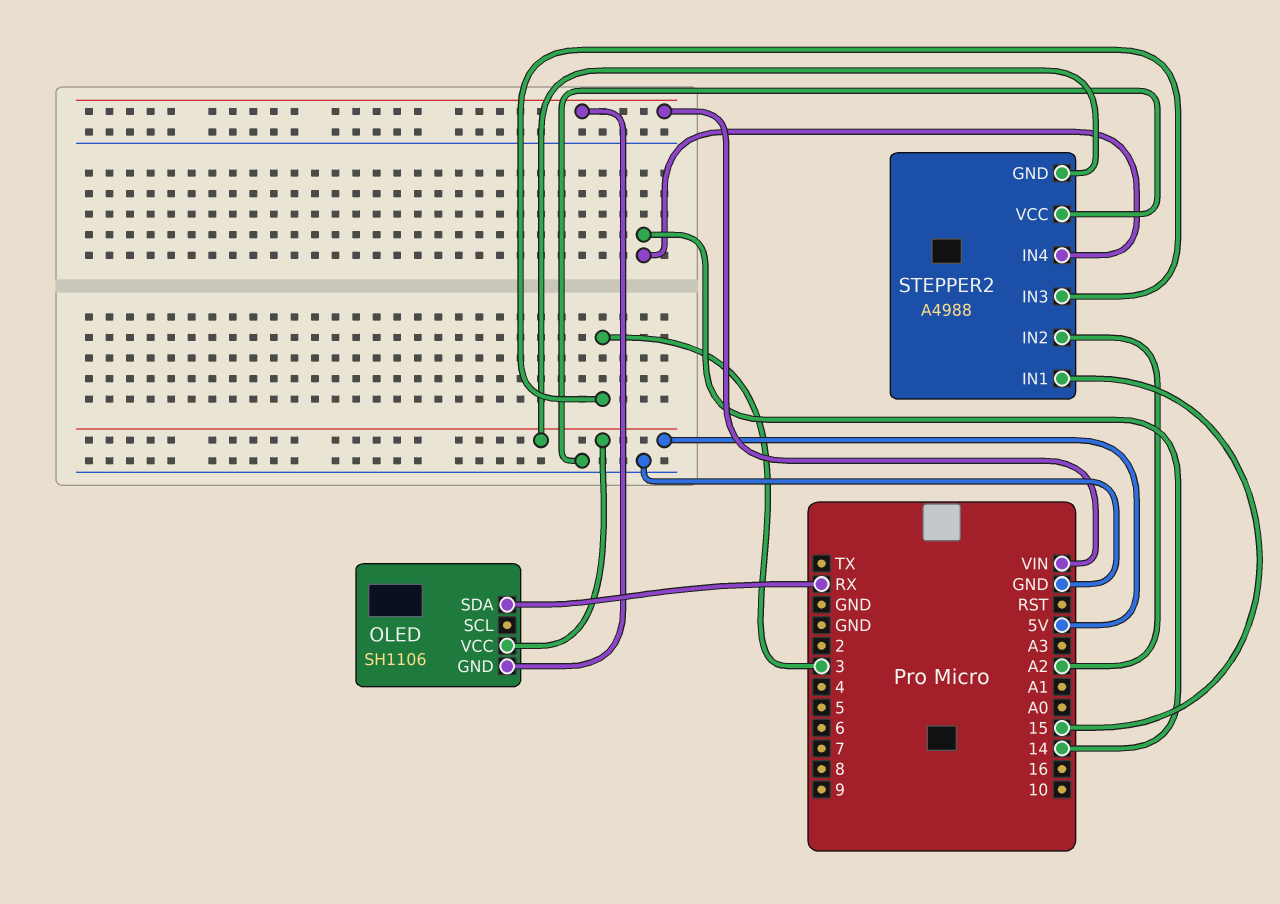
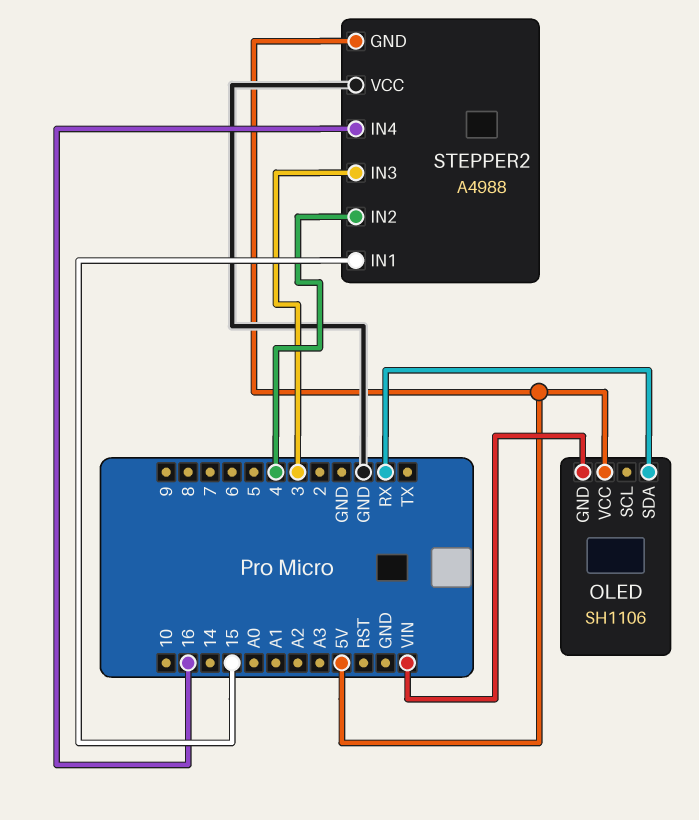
STEPPER2 pin IN2: A2 -> 4
STEPPER2 pin IN4: 14 -> 16

